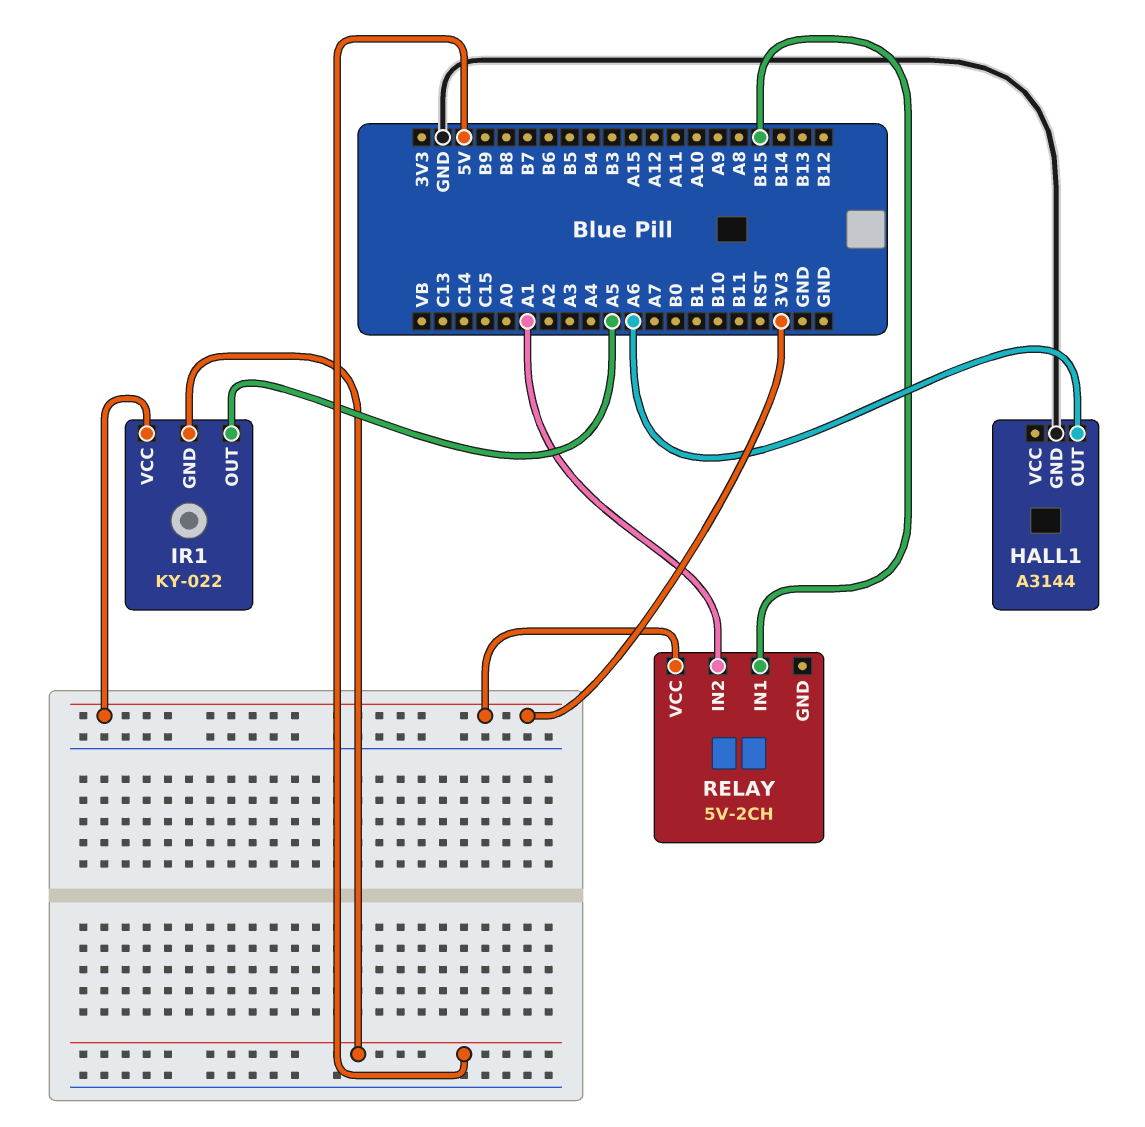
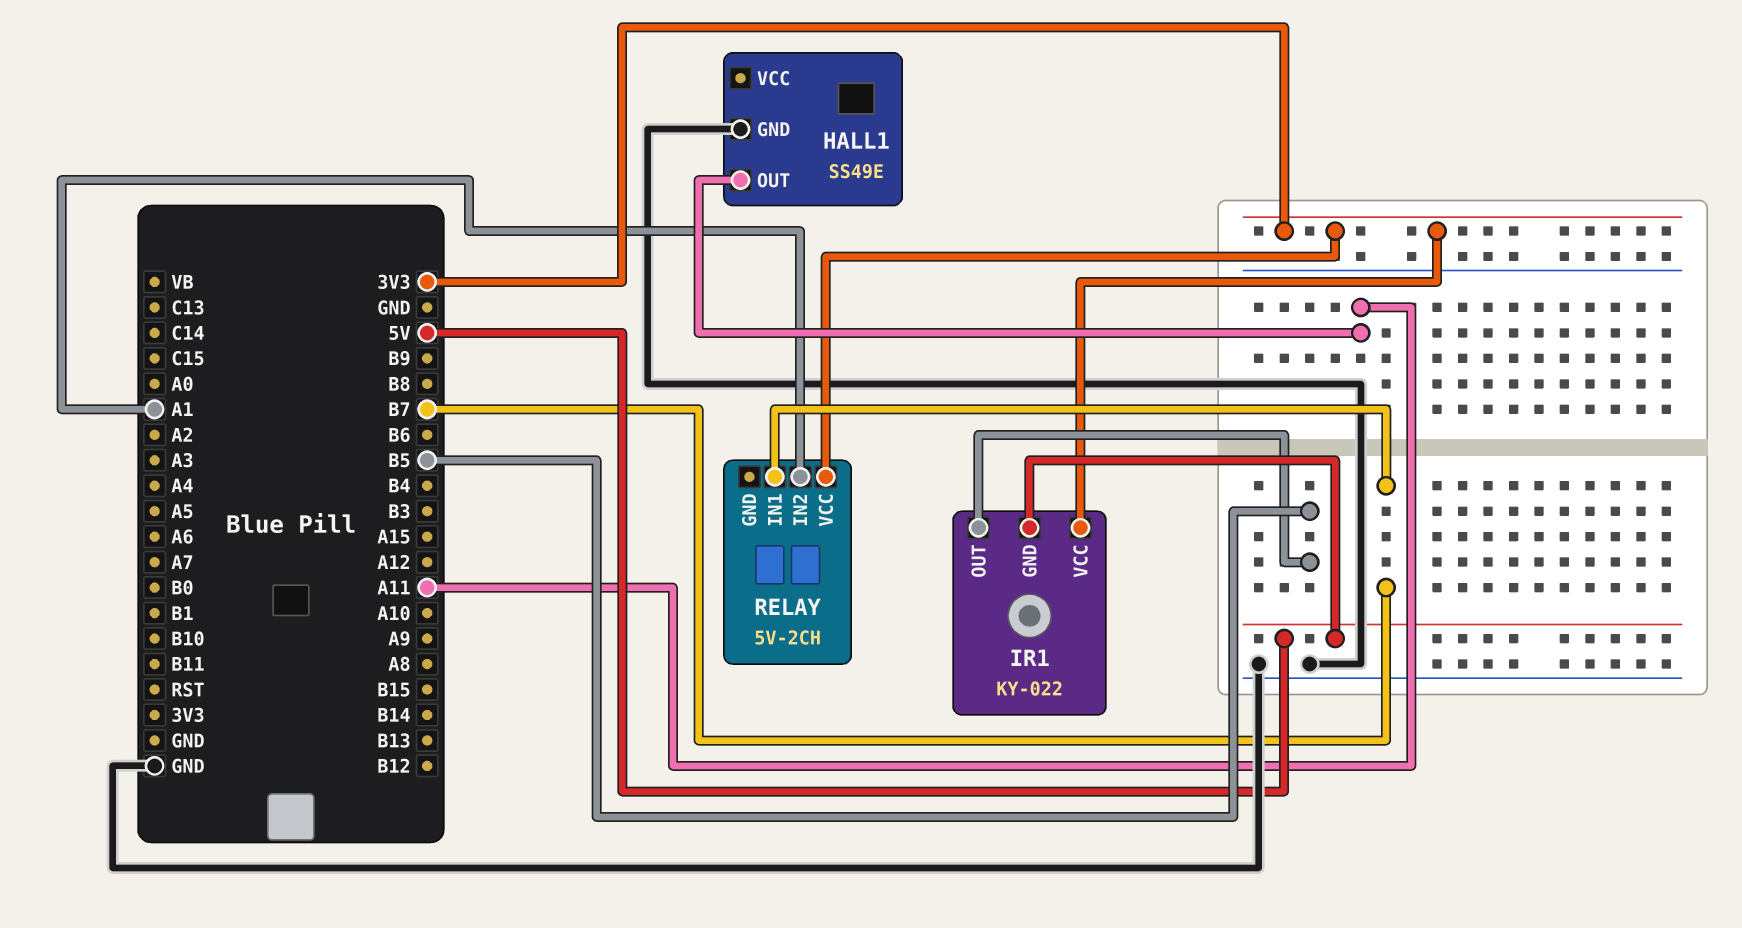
HALL1: A3144 -> SS49E
HALL1 pin OUT: A6 -> A11
IR1 pin OUT: A5 -> B5
RELAY pin IN1: B15 -> B7

